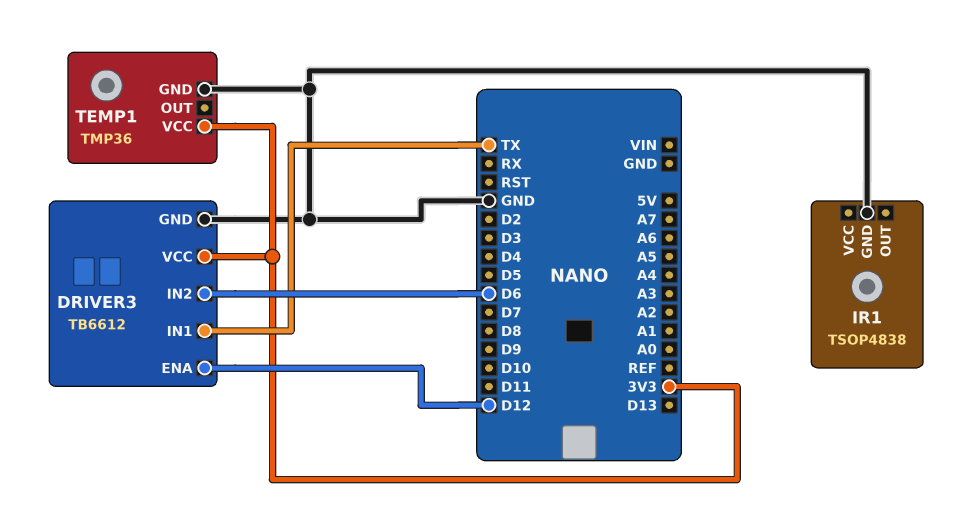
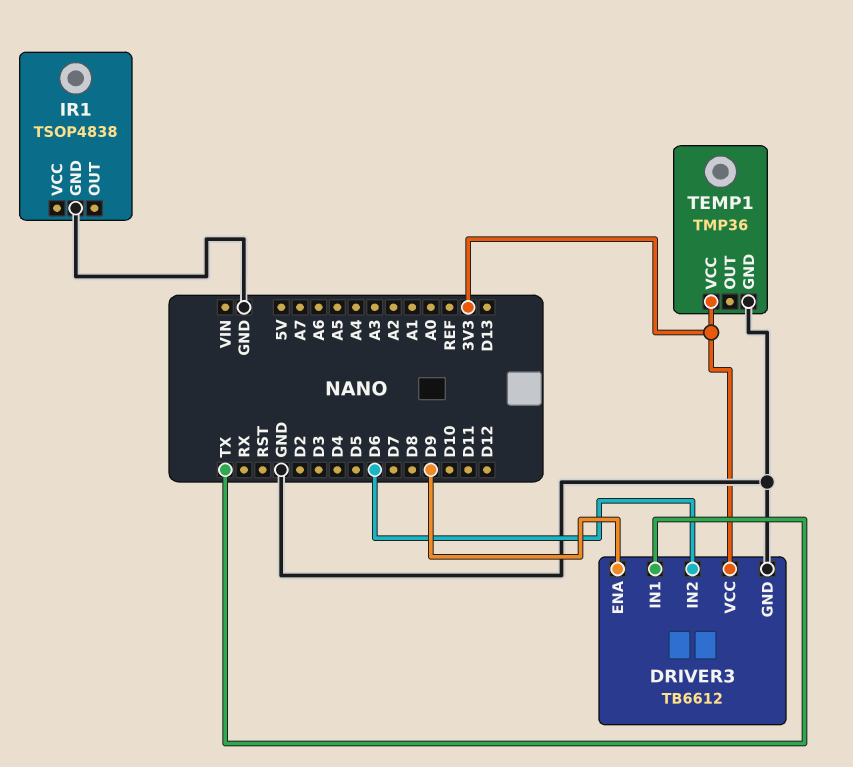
DRIVER3 pin ENA: D12 -> D9

